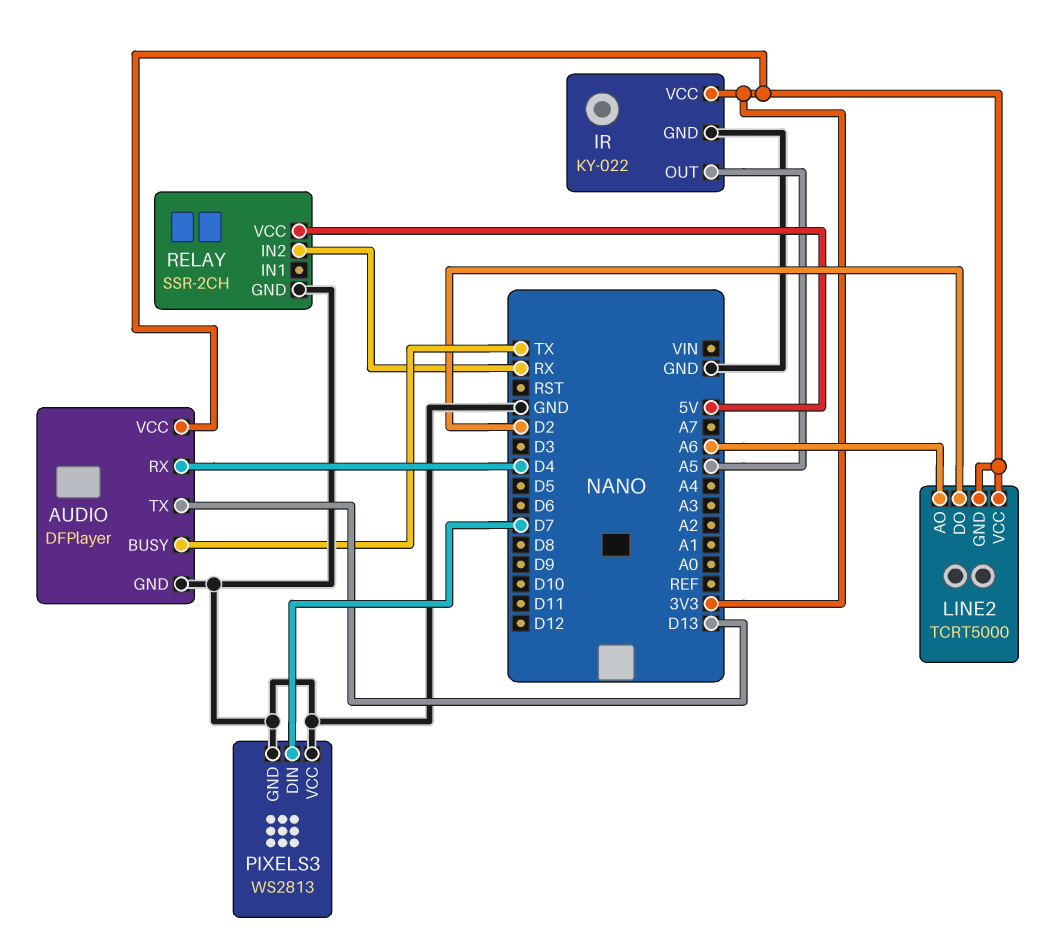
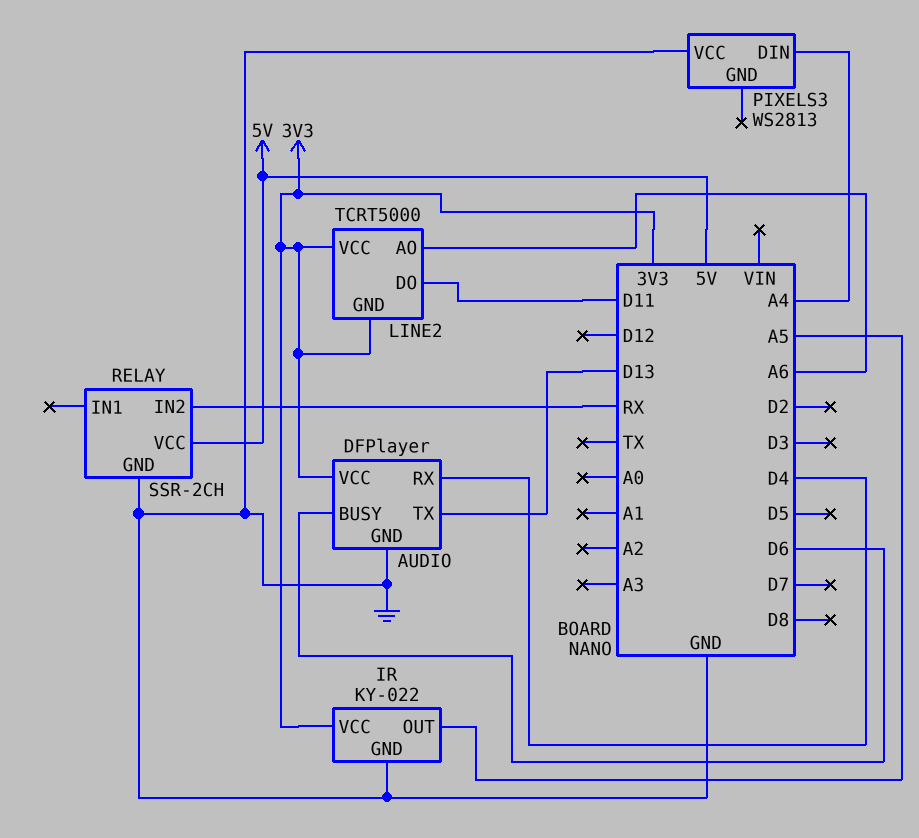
AUDIO pin BUSY: TX -> D6
LINE2 pin DO: D2 -> D11
PIXELS3 pin DIN: D7 -> A4
PIXELS3 pin GND: GND -> none

